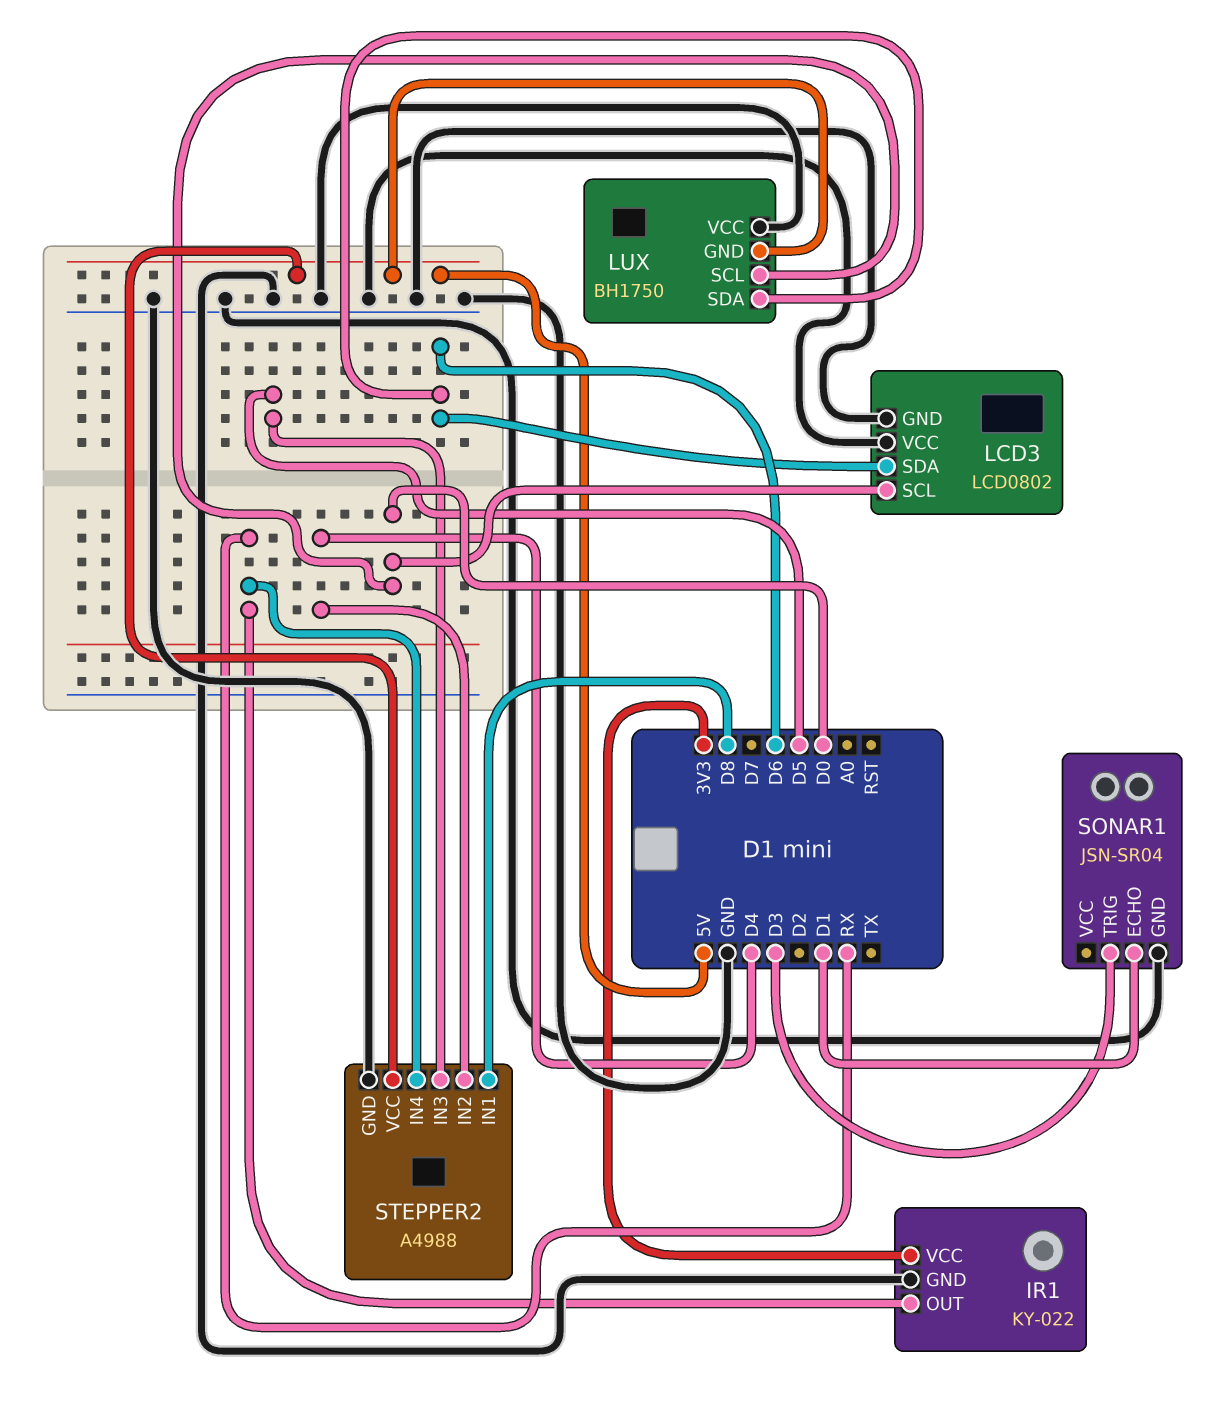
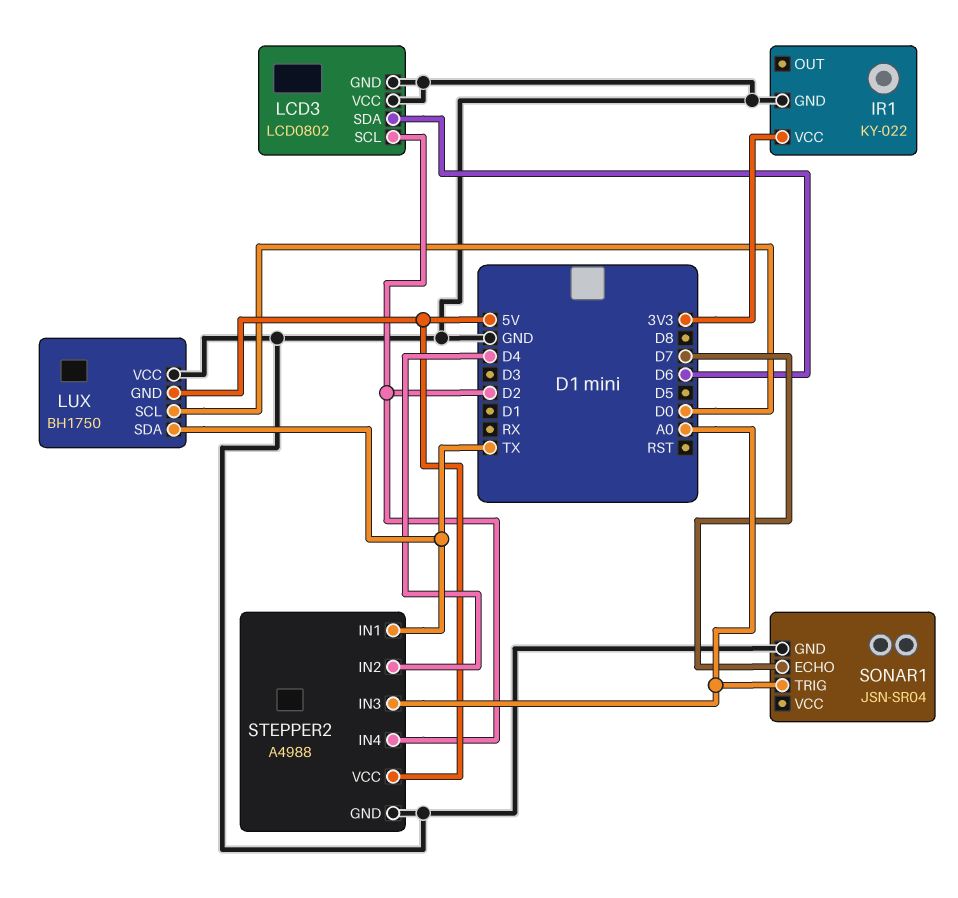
IR1 pin OUT: RX -> none
LCD3 pin SCL: D0 -> D2
LUX pin SDA: D6 -> TX
SONAR1 pin ECHO: D1 -> D7
SONAR1 pin TRIG: D3 -> A0
STEPPER2 pin IN1: D8 -> TX
STEPPER2 pin IN3: D5 -> A0
STEPPER2 pin IN4: RX -> D2

